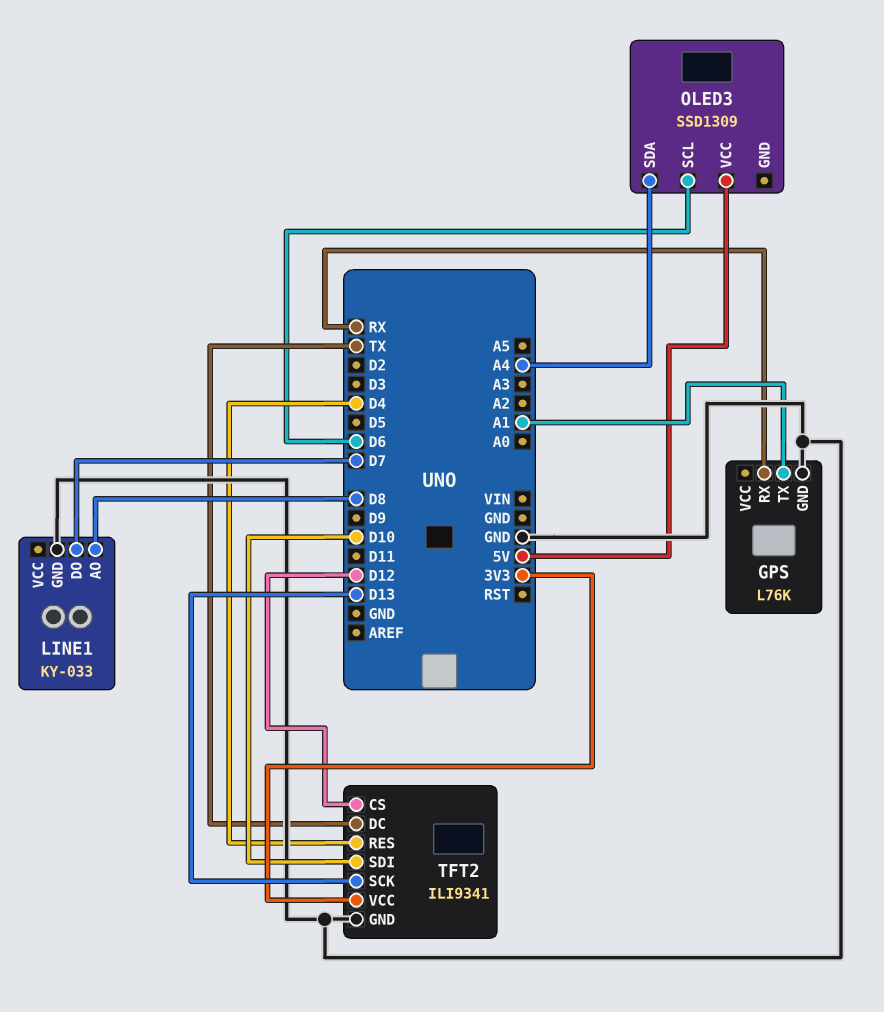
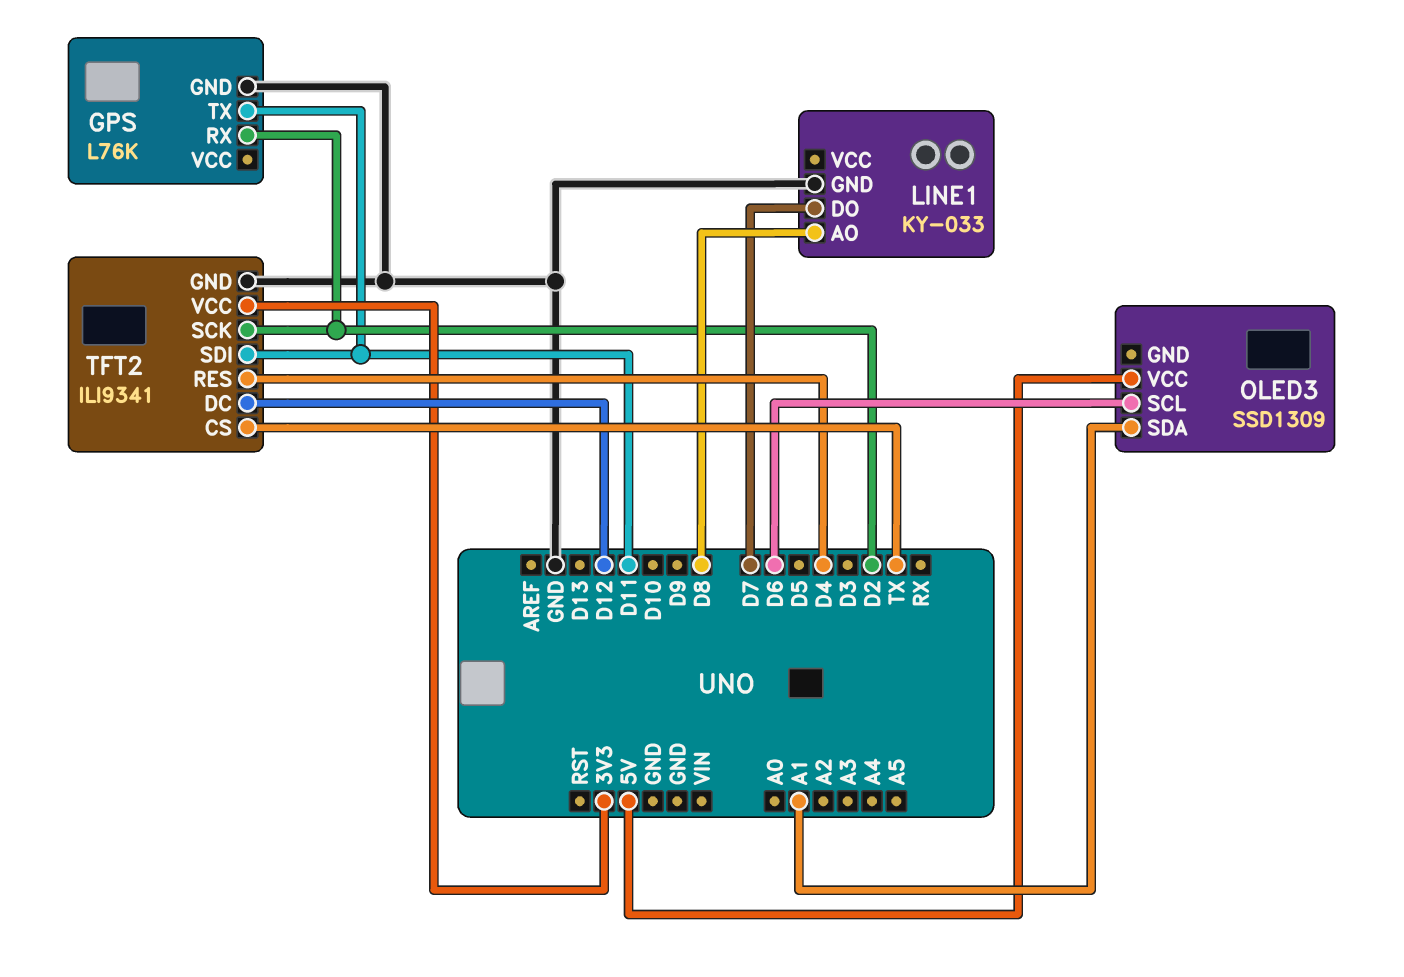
GPS pin RX: RX -> D2
GPS pin TX: A1 -> D11
OLED3 pin SDA: A4 -> A1
TFT2 pin CS: D12 -> TX
TFT2 pin DC: TX -> D12
TFT2 pin SCK: D13 -> D2
TFT2 pin SDI: D10 -> D11

